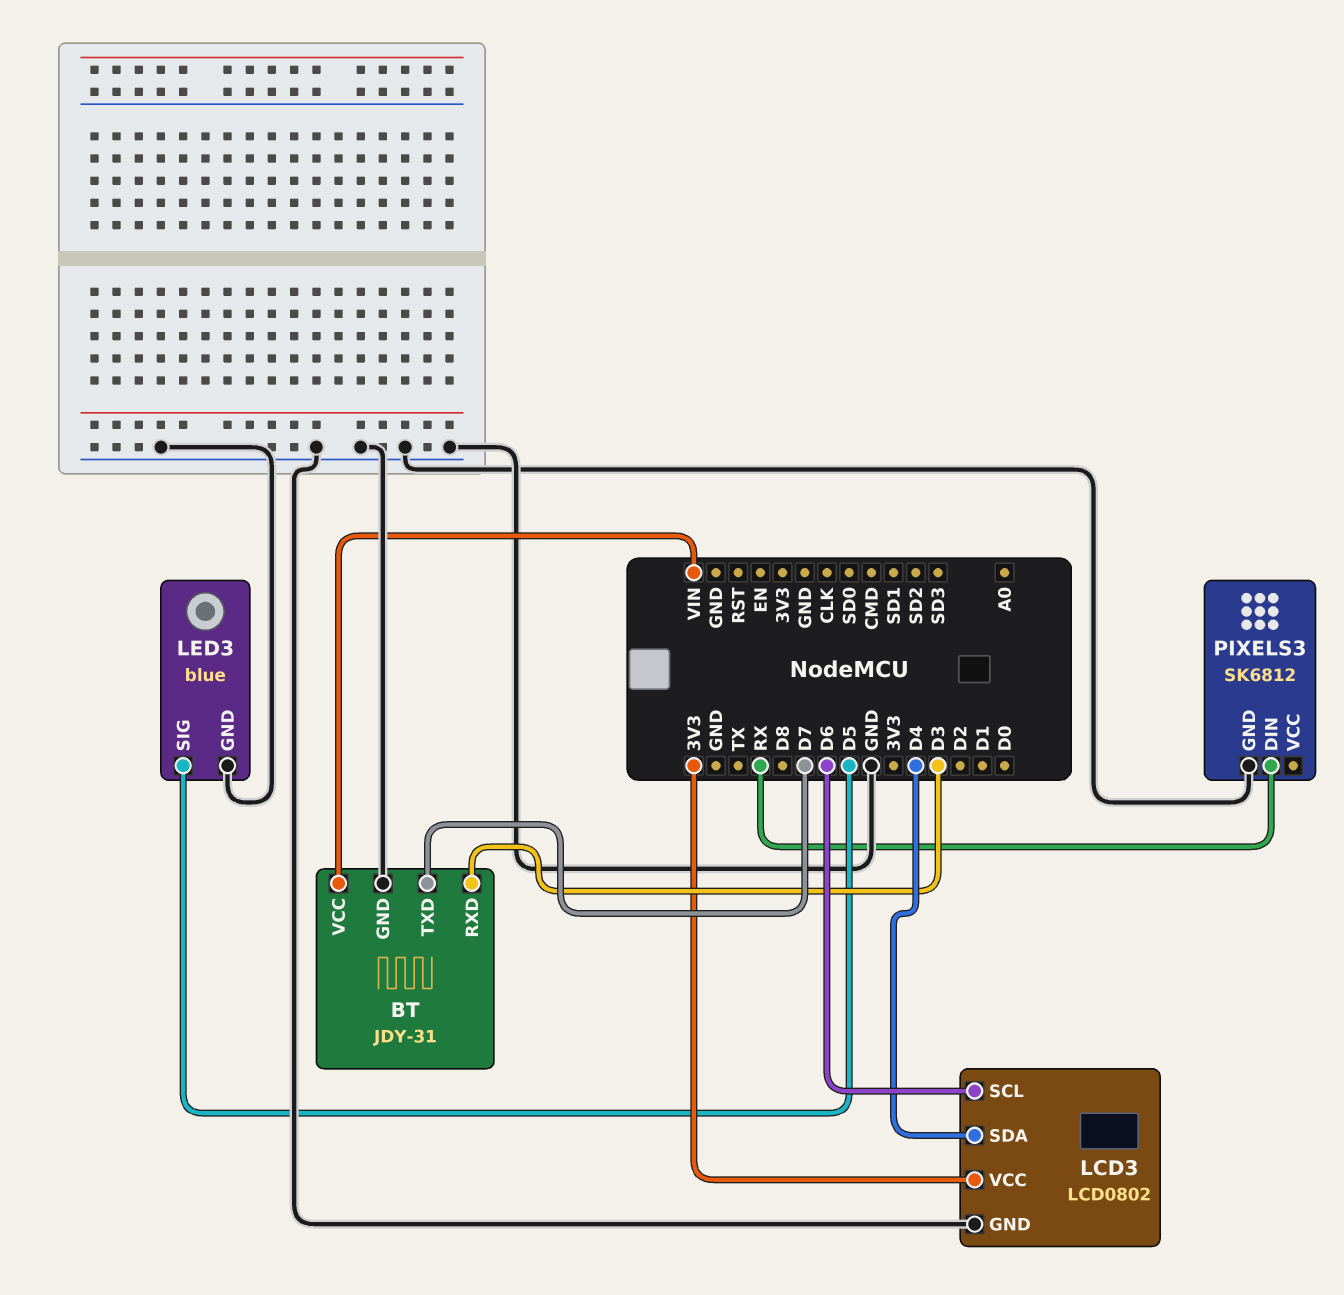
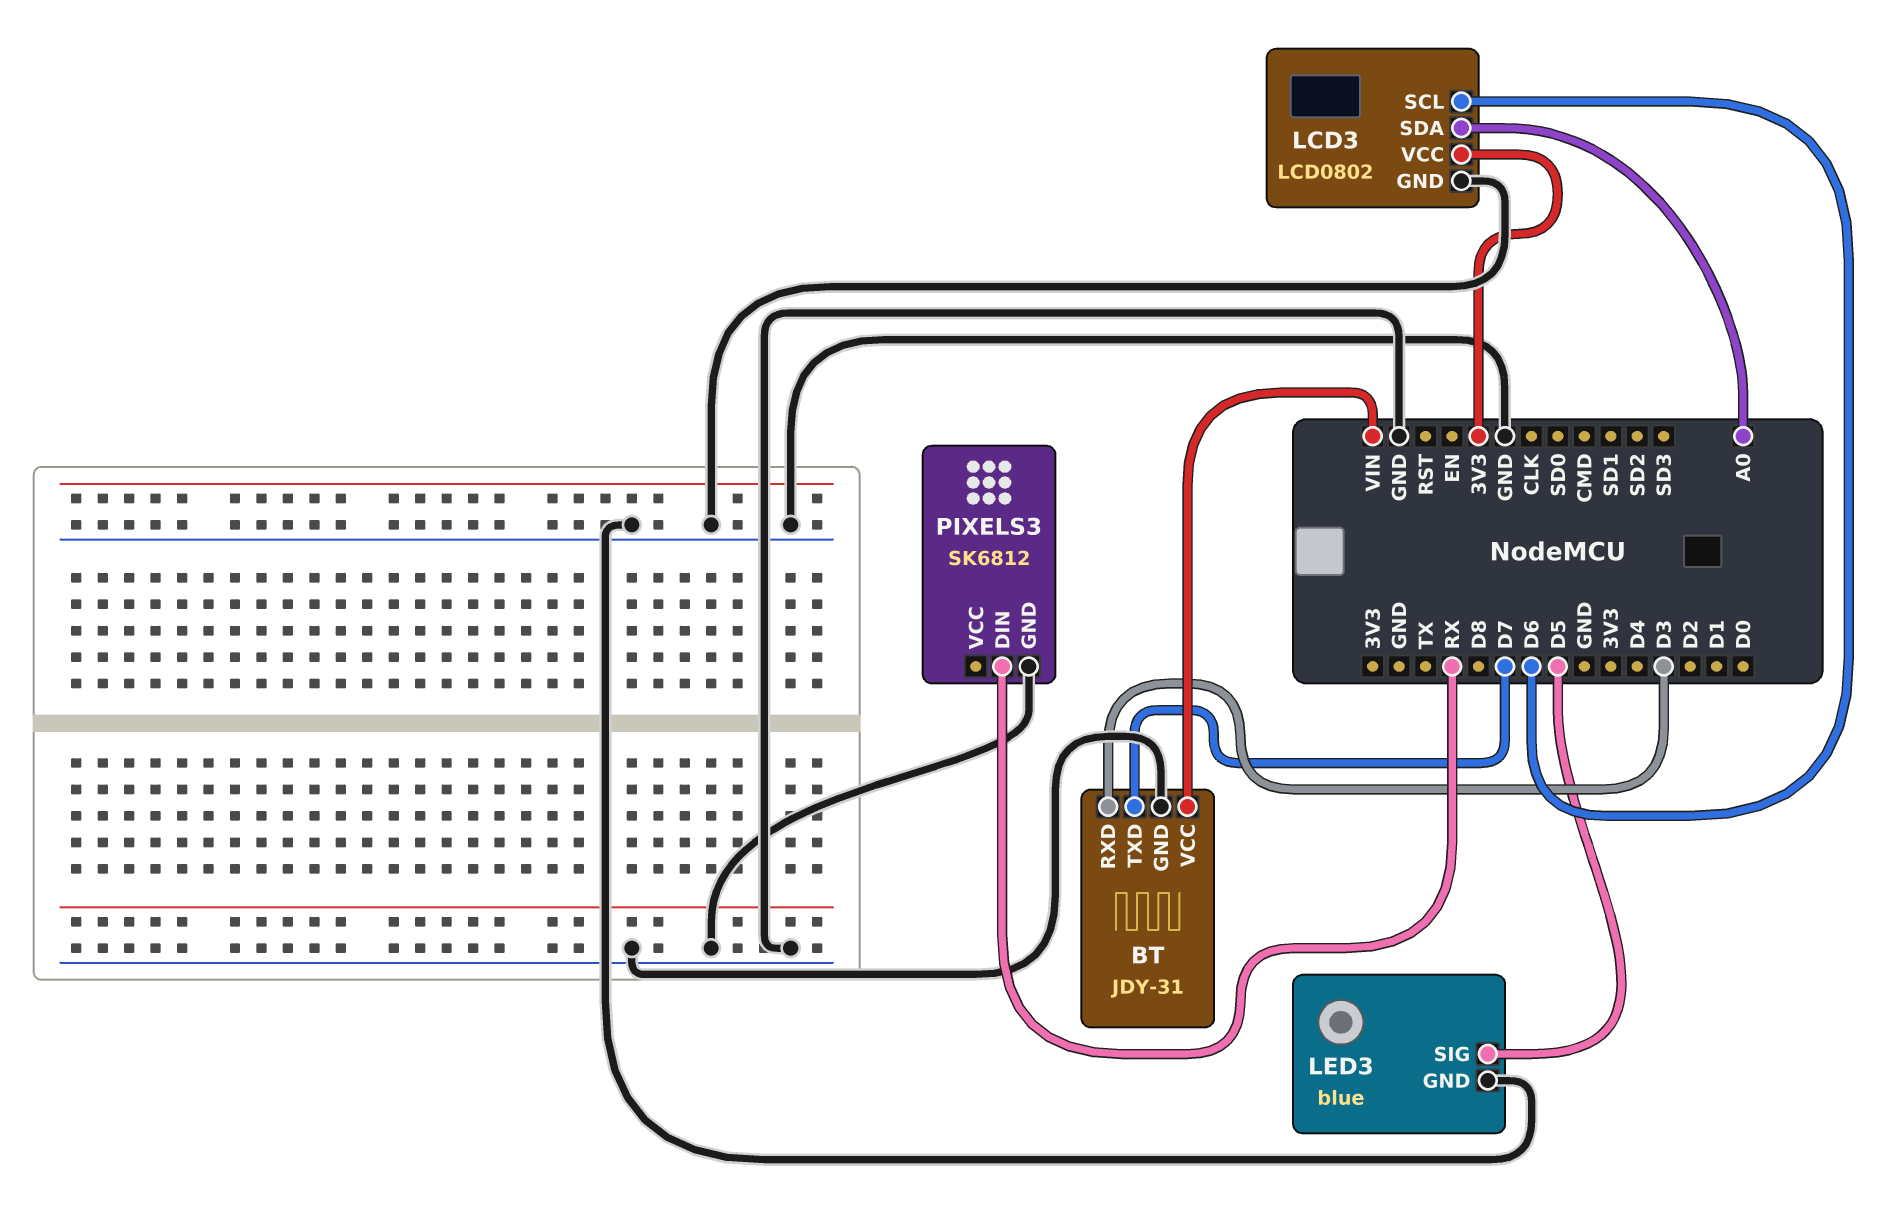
LCD3 pin SDA: D4 -> A0

